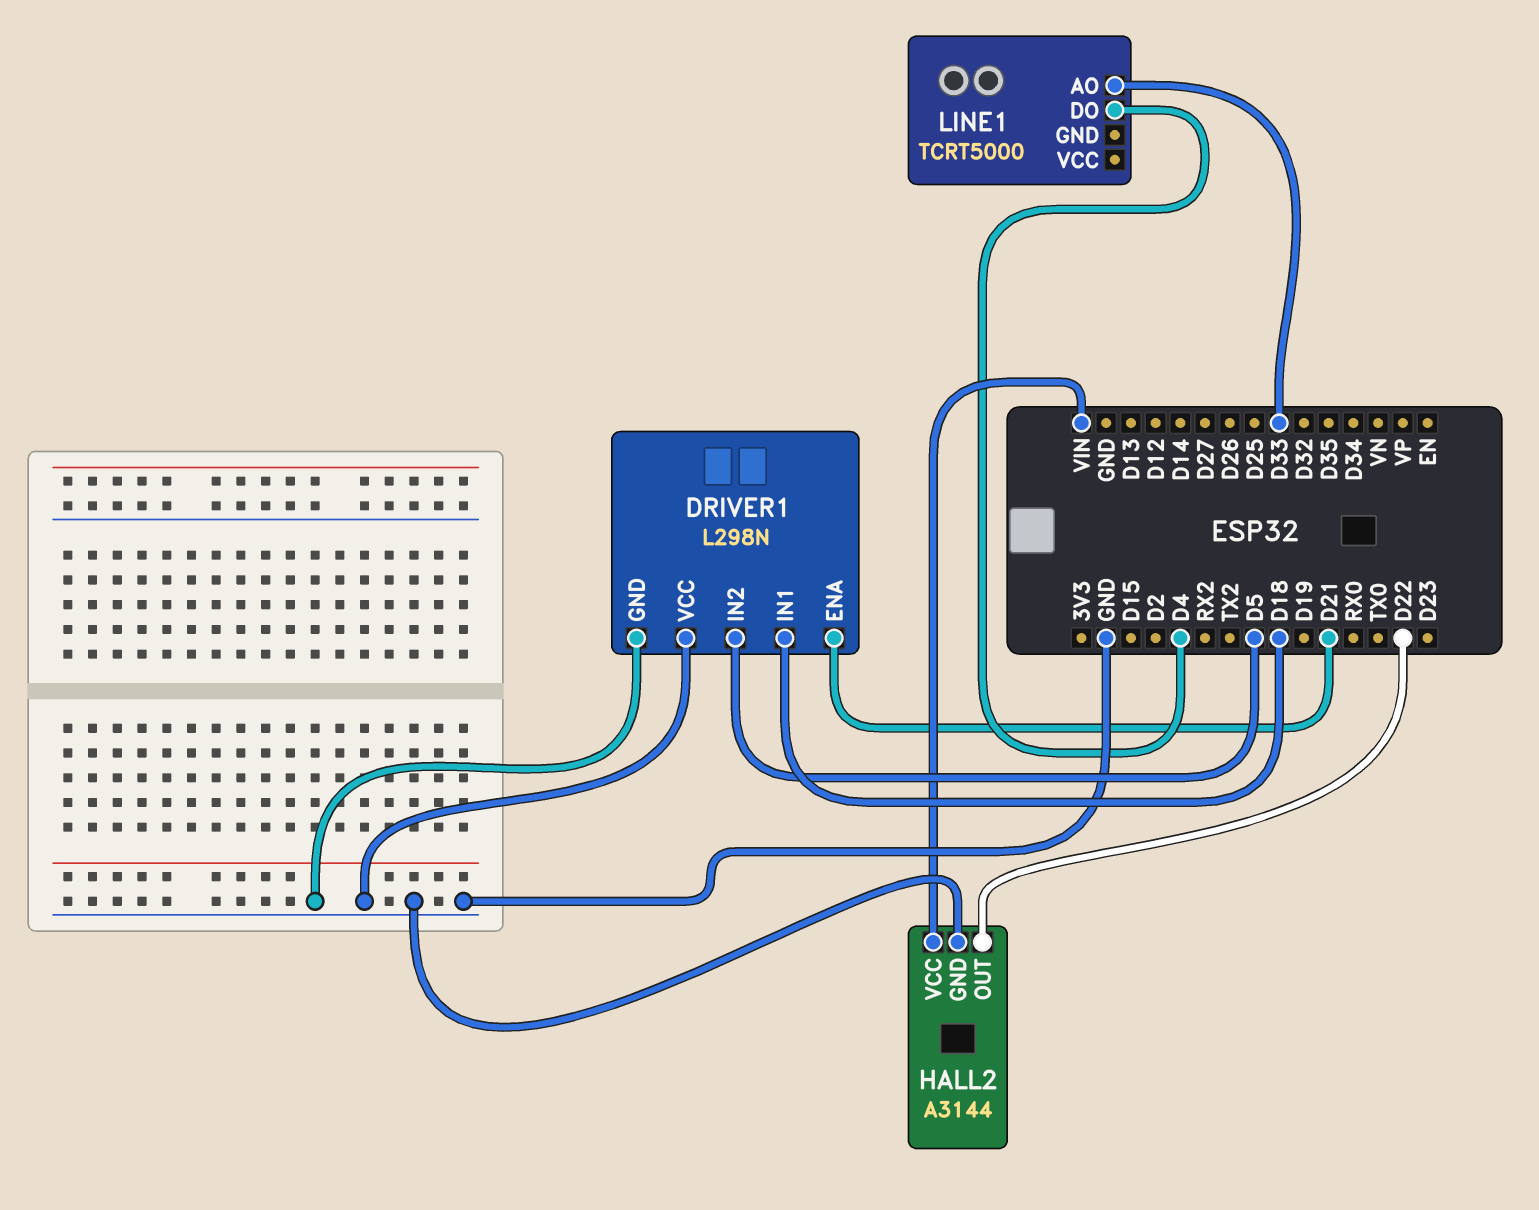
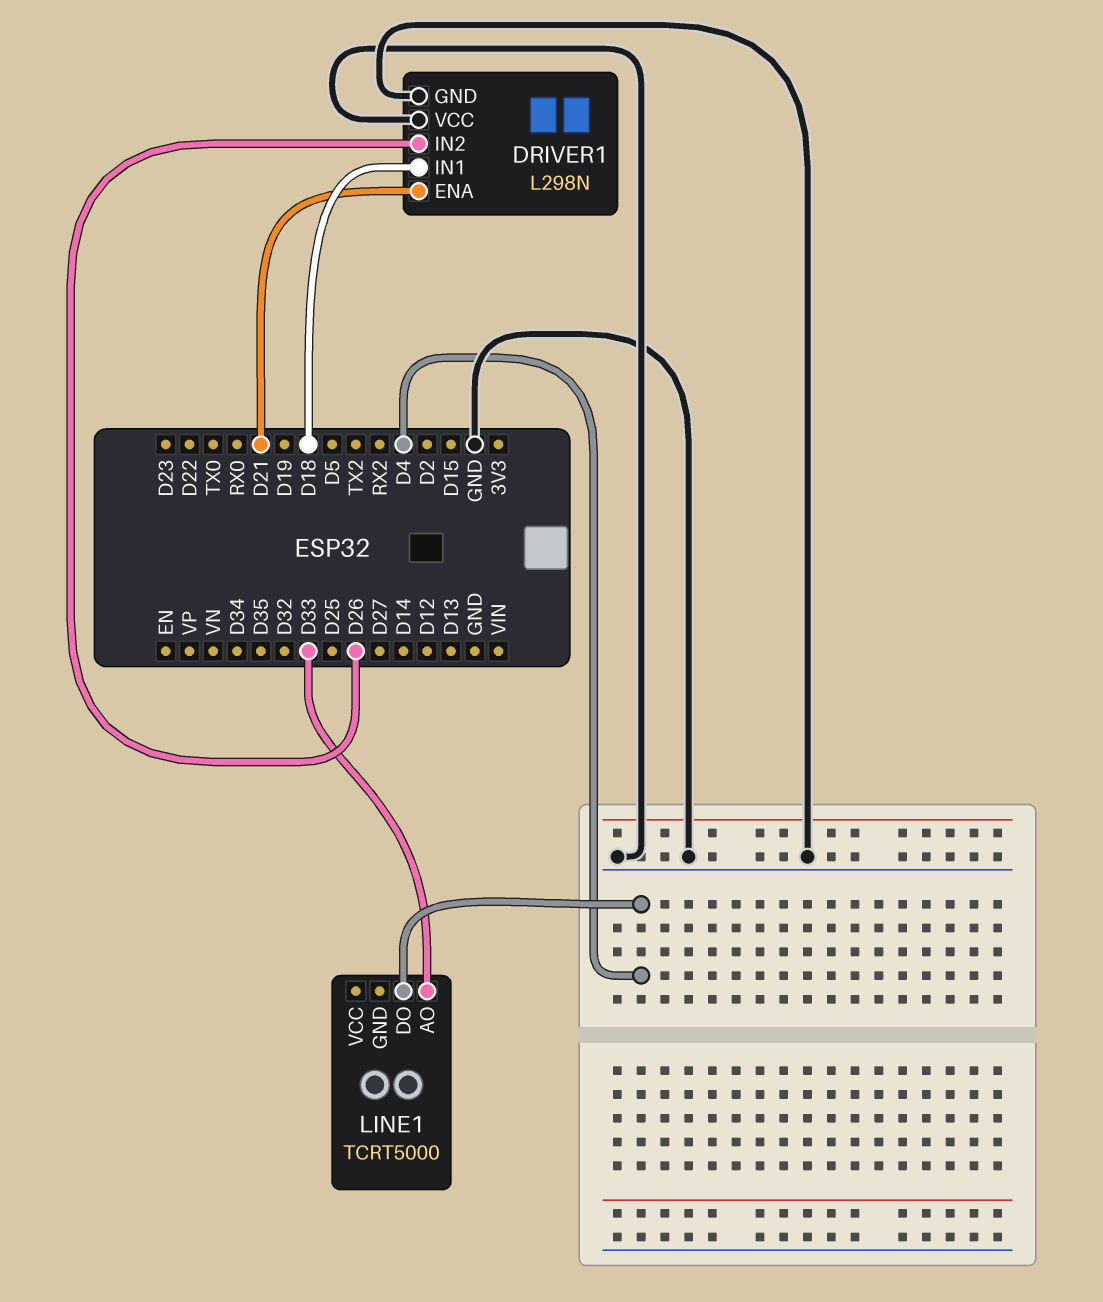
DRIVER1 pin IN2: D5 -> D26
HALL2: A3144 -> none
HALL2 pin GND: GND -> none
HALL2 pin OUT: D22 -> none
HALL2 pin VCC: VIN -> none

